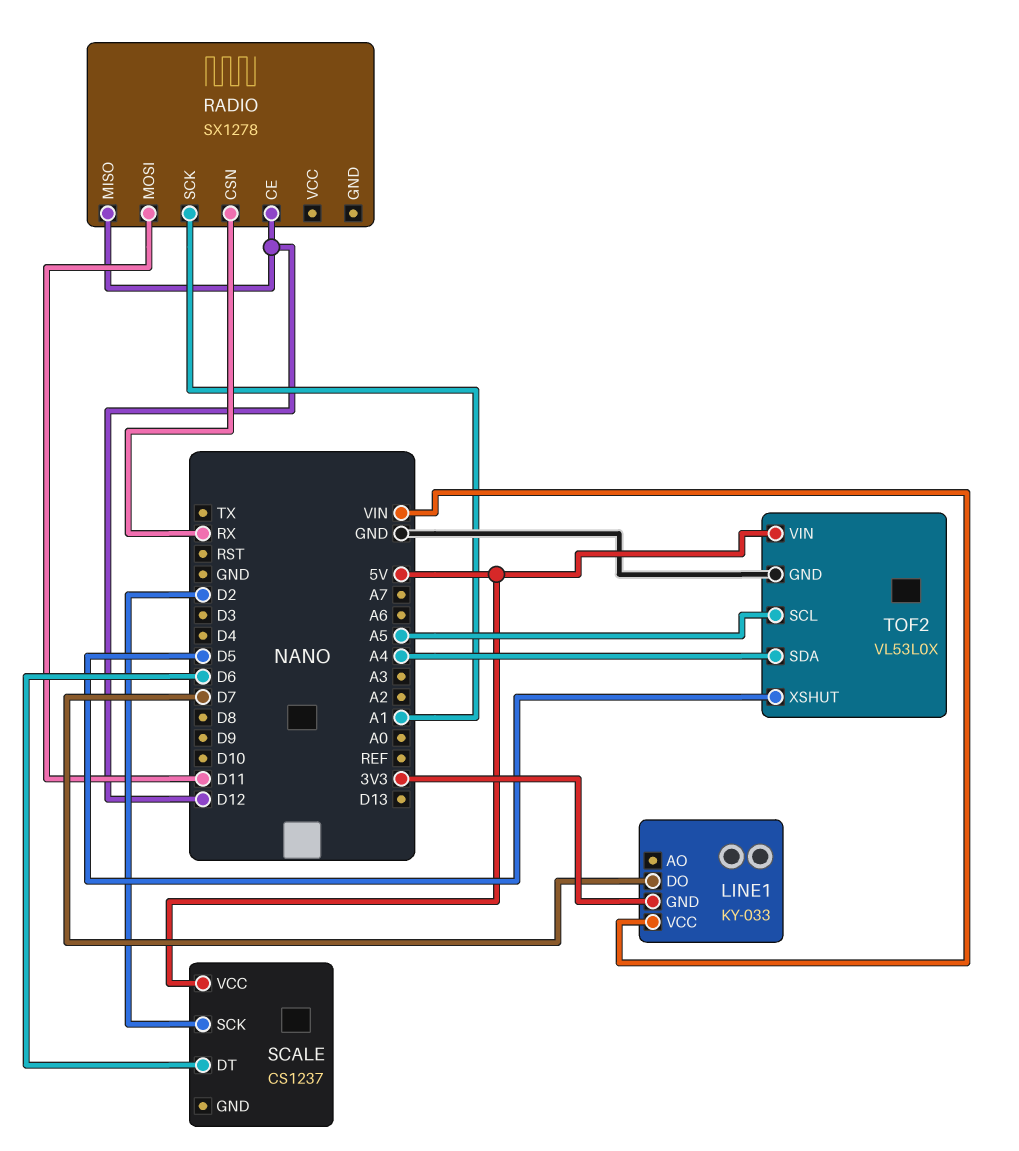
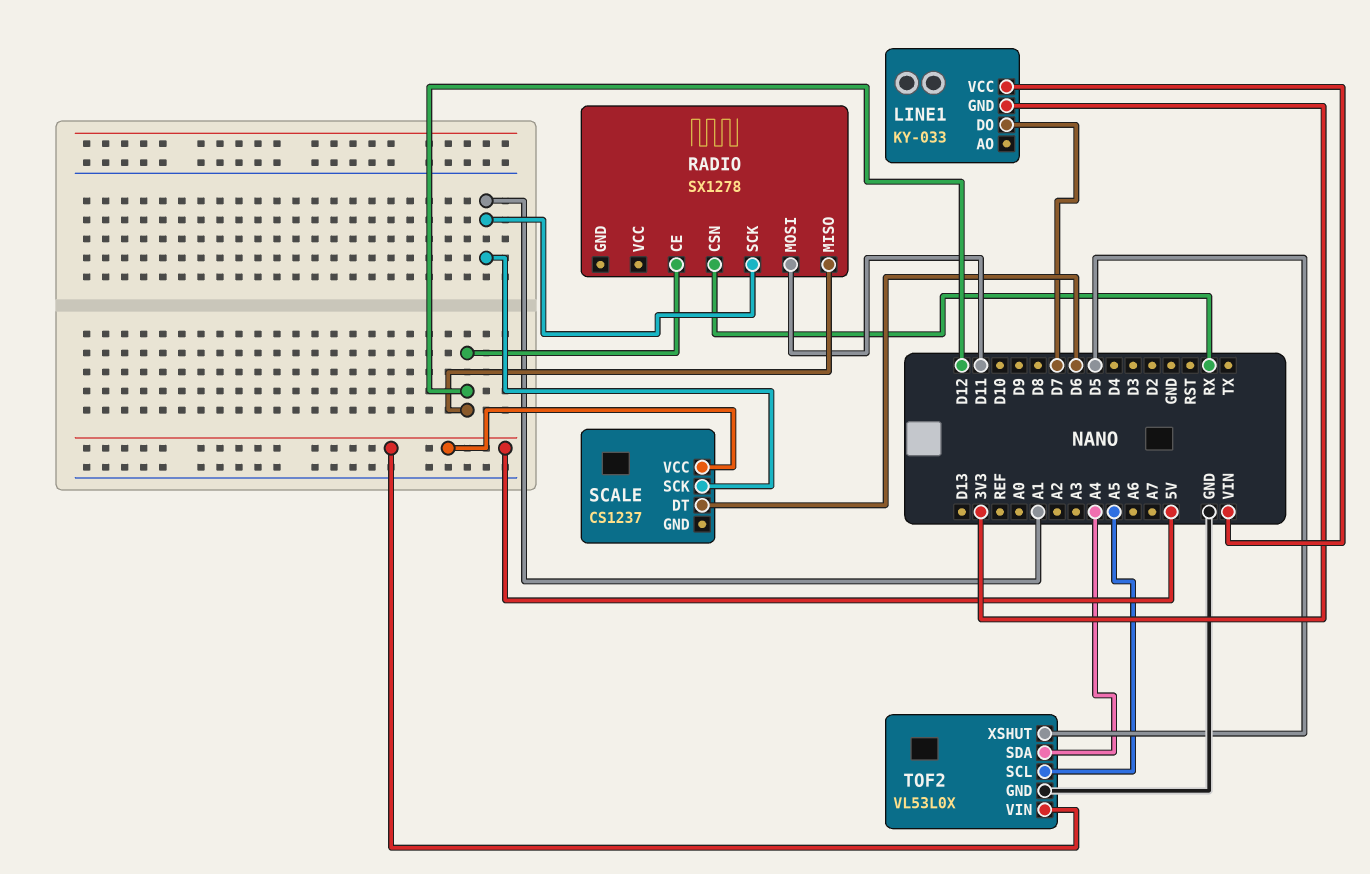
SCALE pin SCK: D2 -> A1

